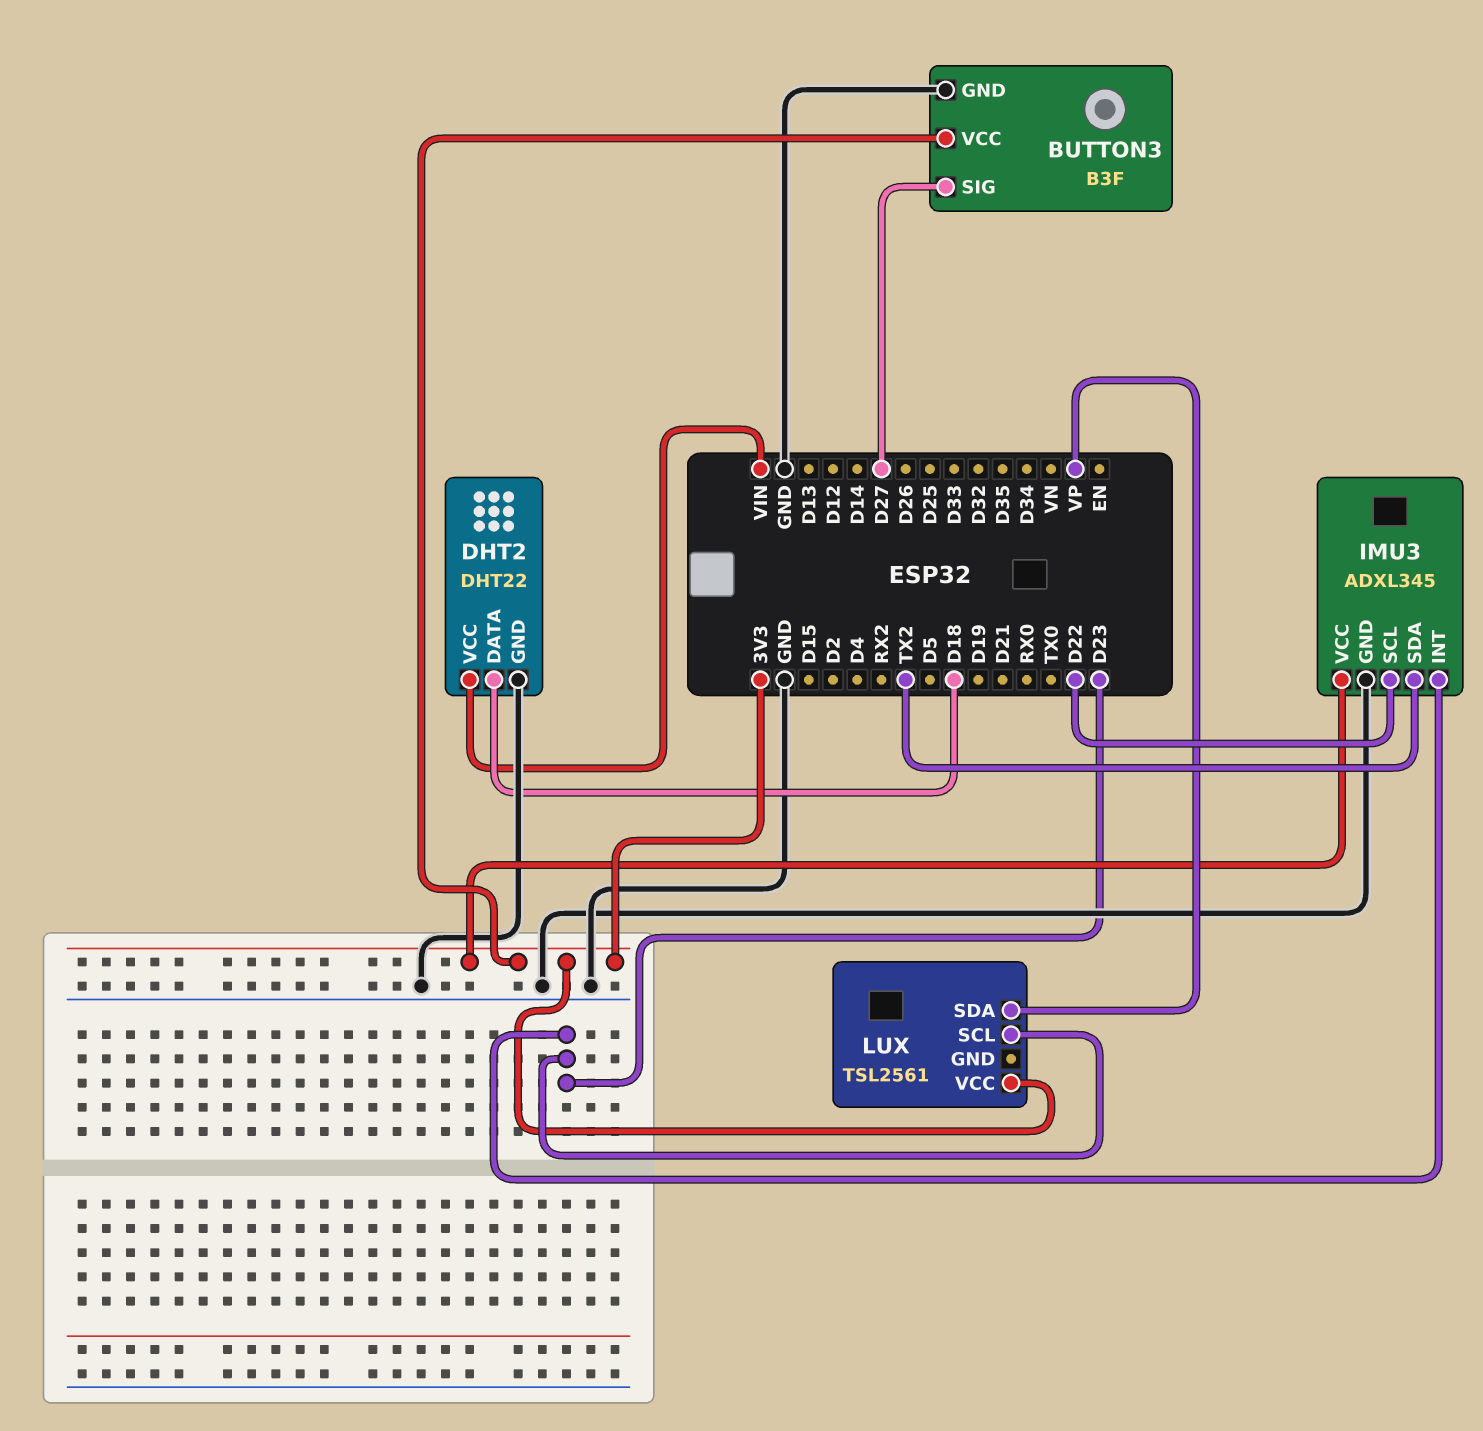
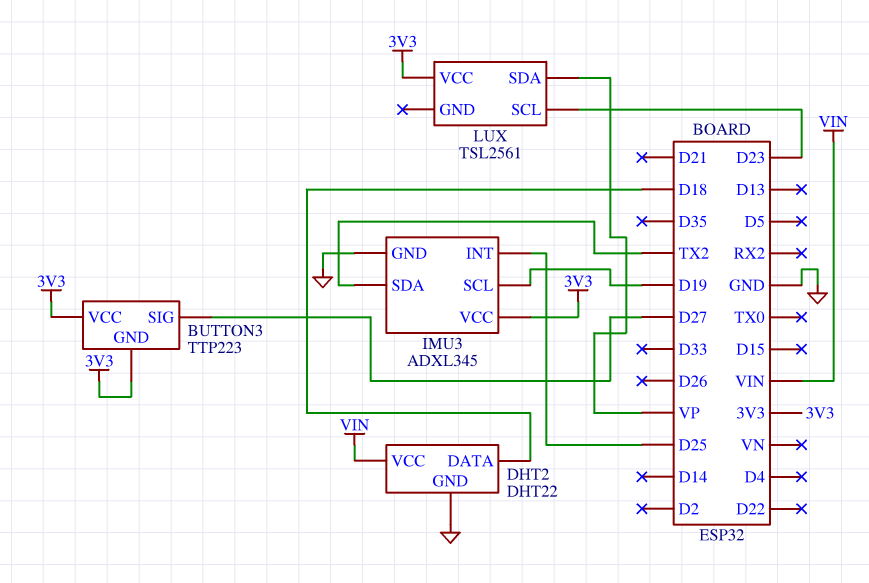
BUTTON3: B3F -> TTP223
BUTTON3 pin GND: GND -> 3V3
IMU3 pin INT: D23 -> D25
IMU3 pin SCL: D22 -> D19

